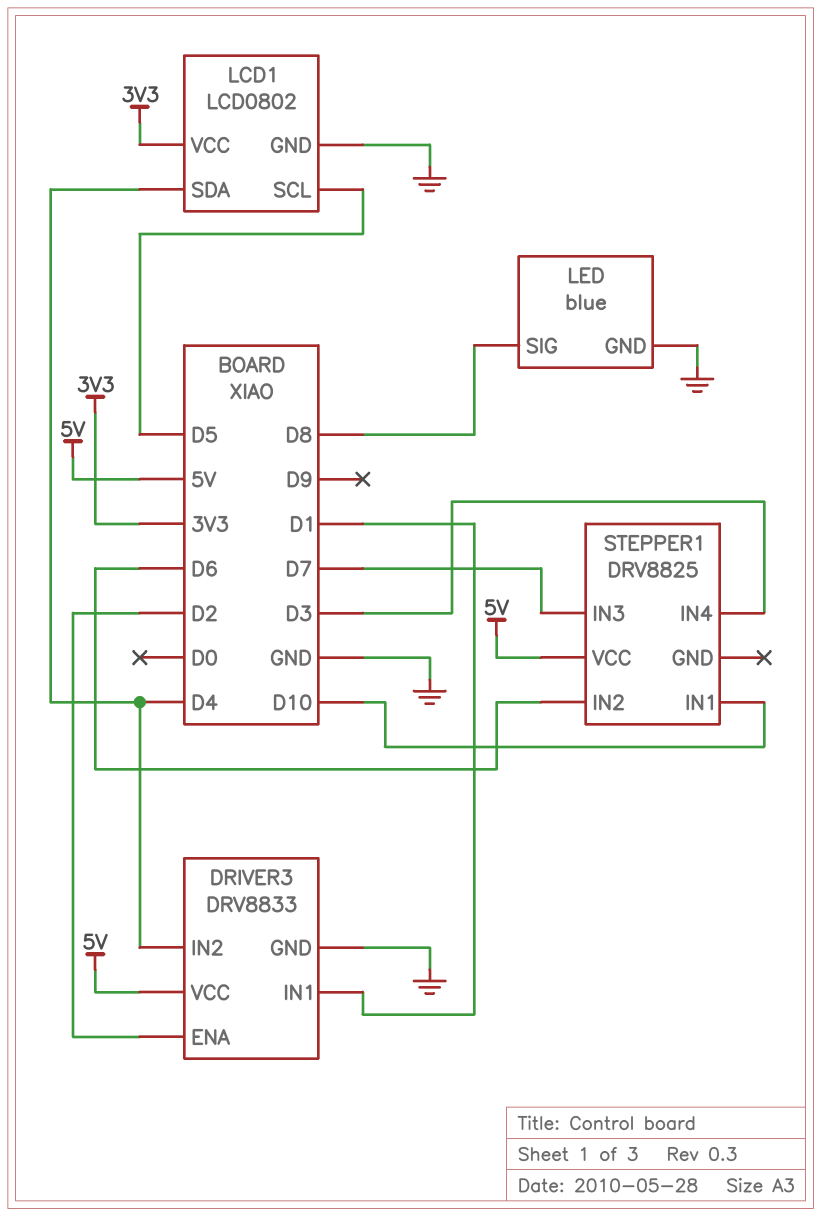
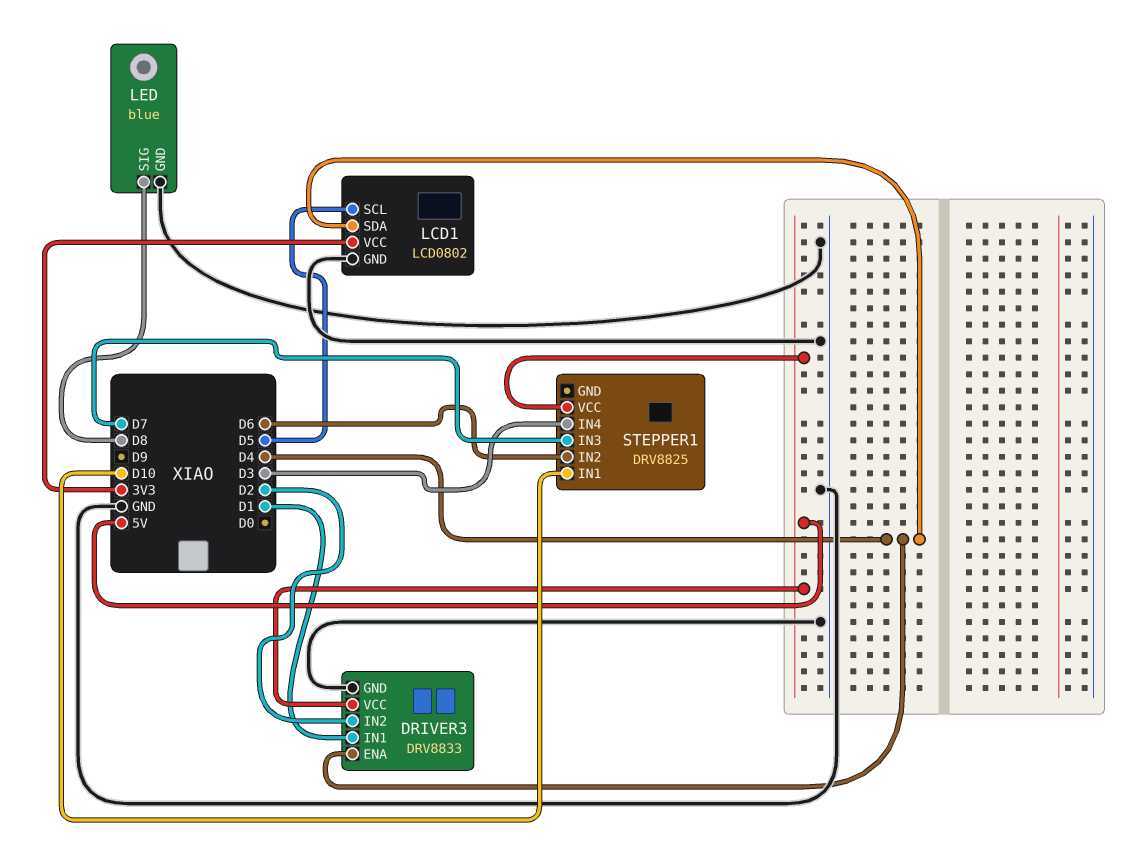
DRIVER3 pin ENA: D2 -> D4
DRIVER3 pin IN2: D4 -> D2

